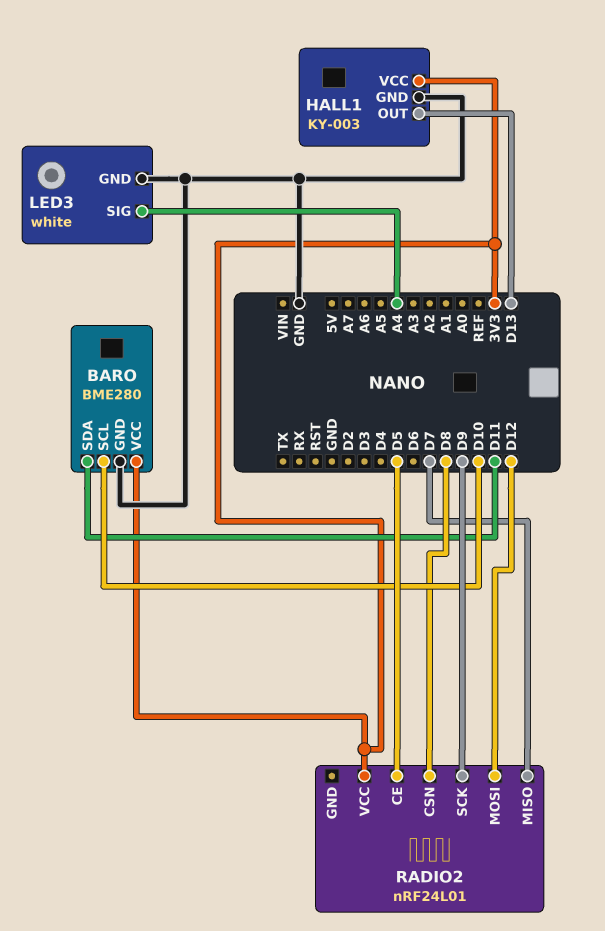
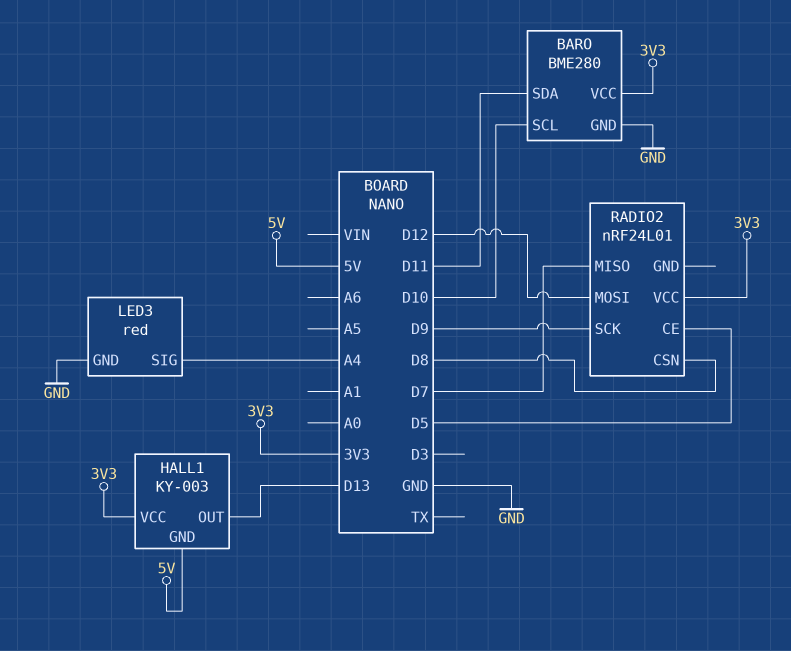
HALL1 pin GND: GND -> 5V
LED3: white -> red

